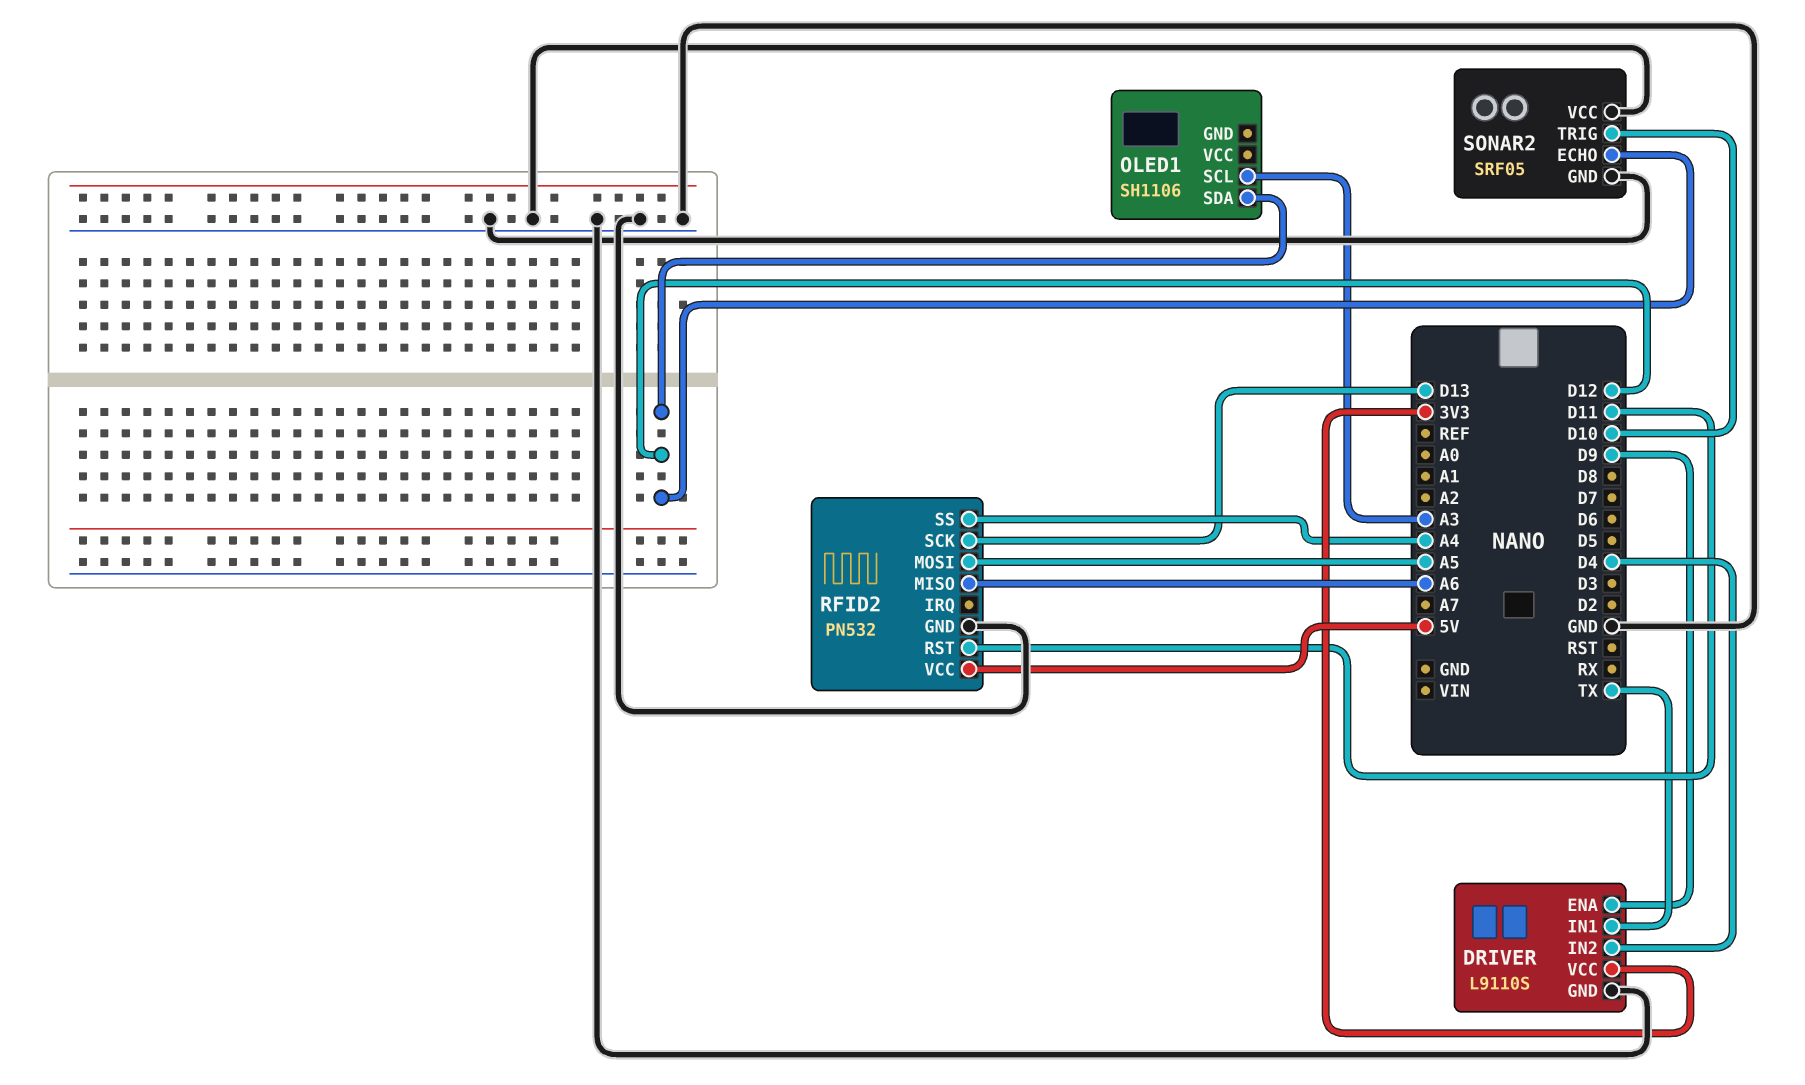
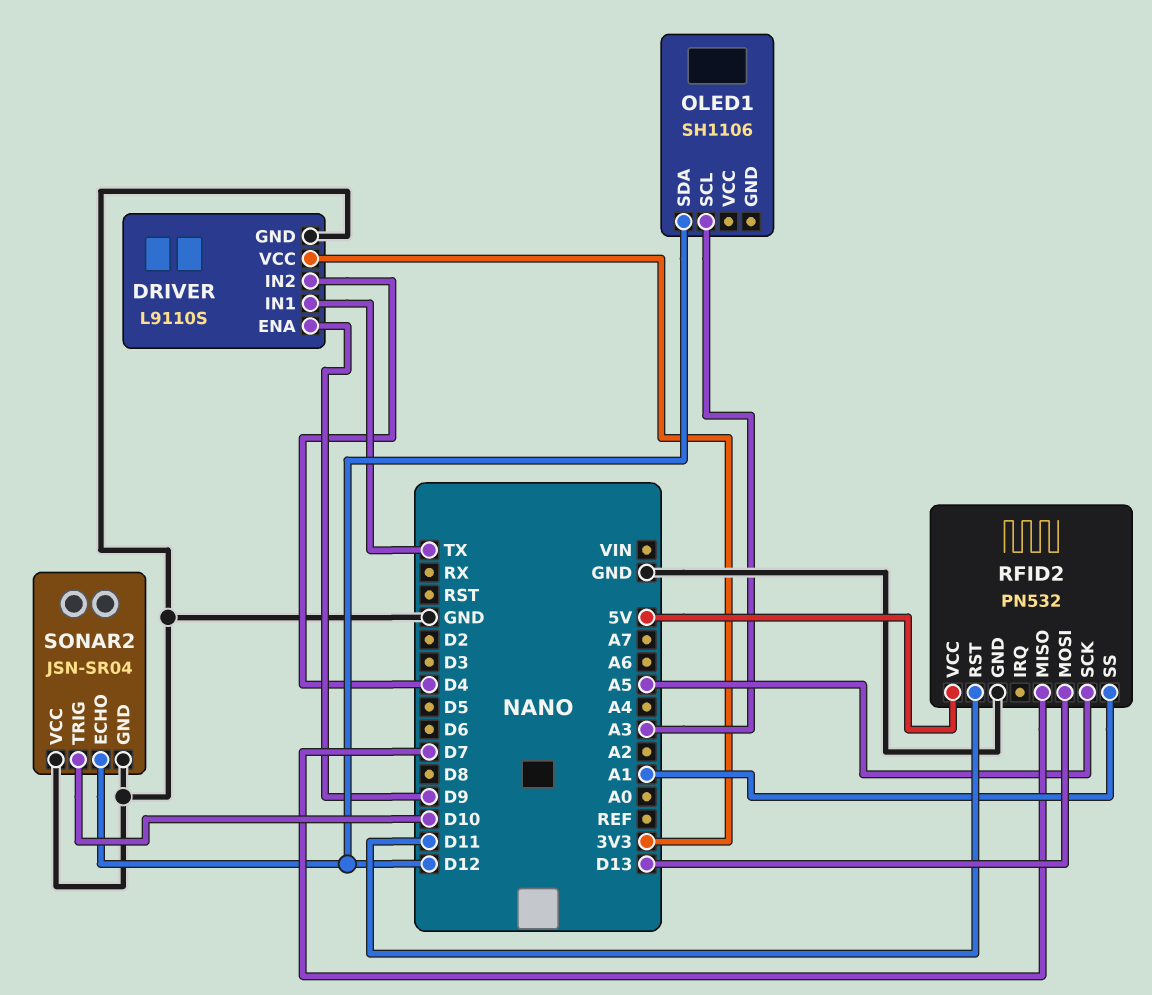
RFID2 pin MISO: A6 -> D7
RFID2 pin MOSI: A5 -> D13
RFID2 pin SCK: D13 -> A5
RFID2 pin SS: A4 -> A1
SONAR2: SRF05 -> JSN-SR04

